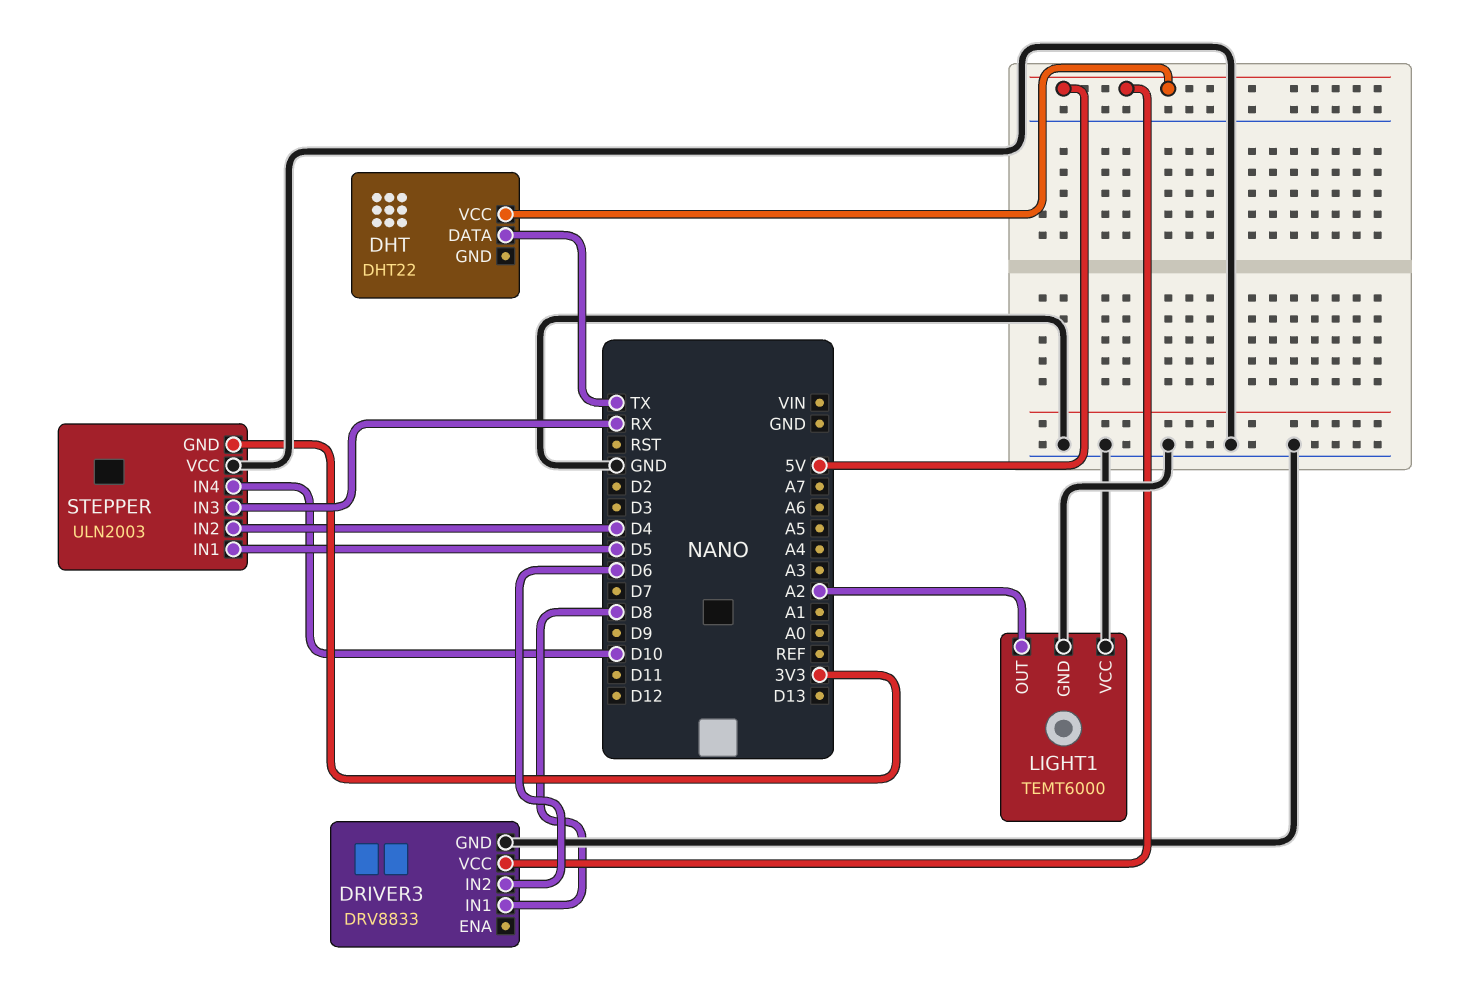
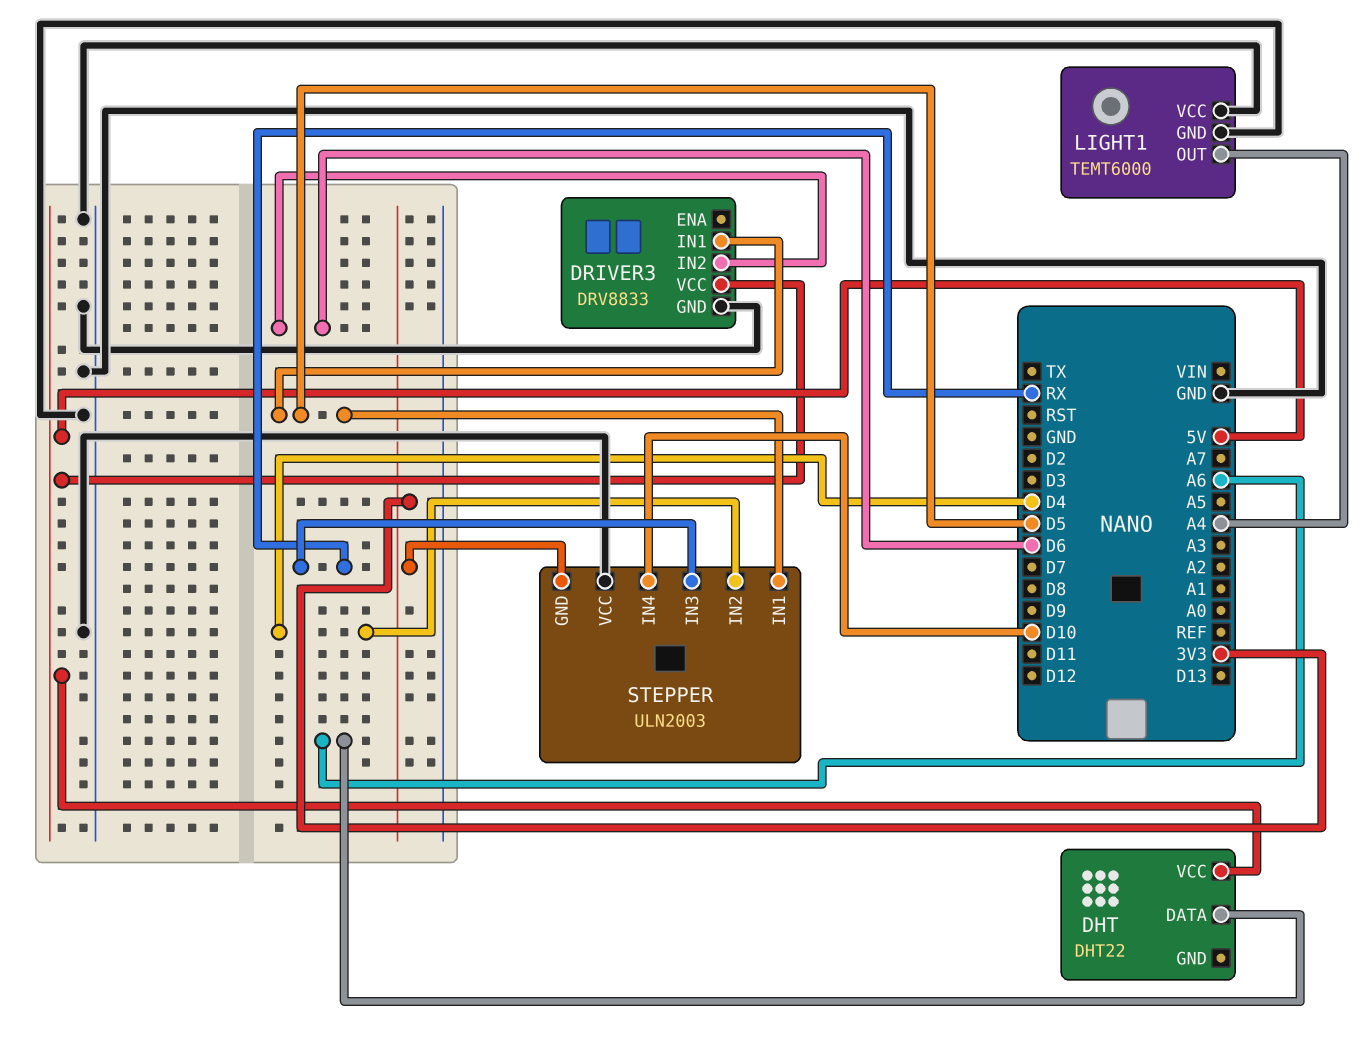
DHT pin DATA: TX -> A6
DRIVER3 pin IN1: D8 -> D5
LIGHT1 pin OUT: A2 -> A4

